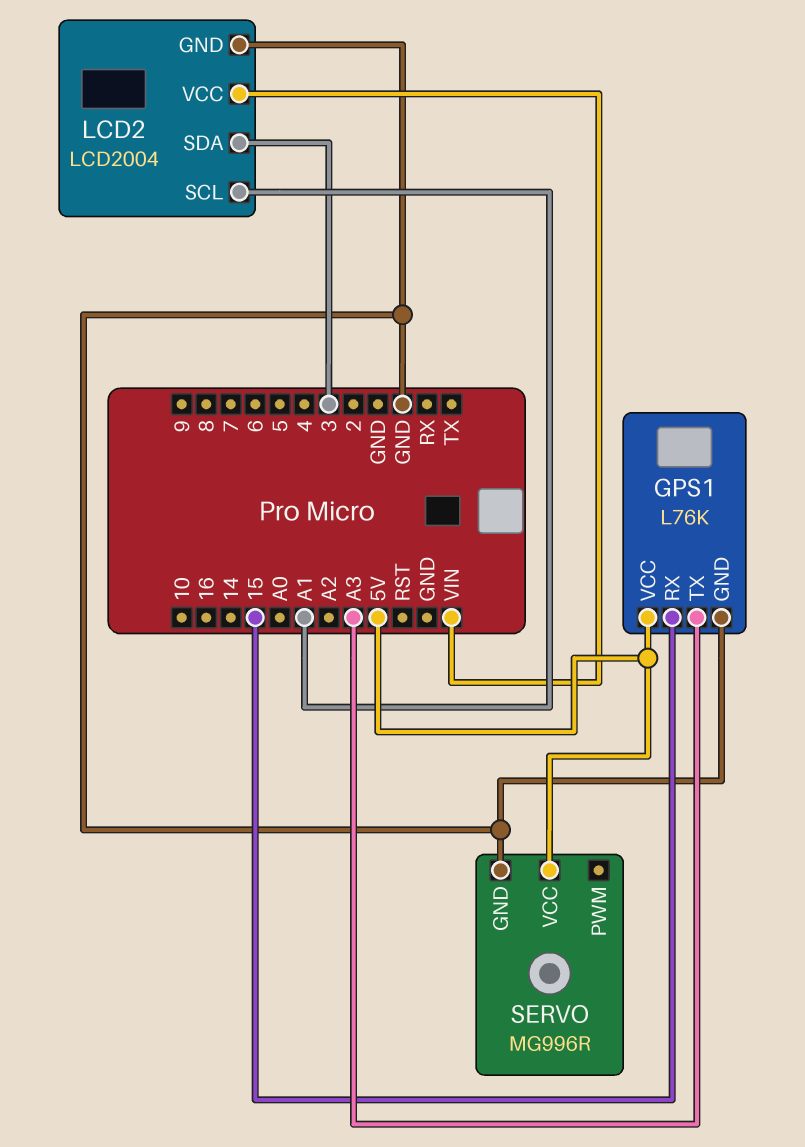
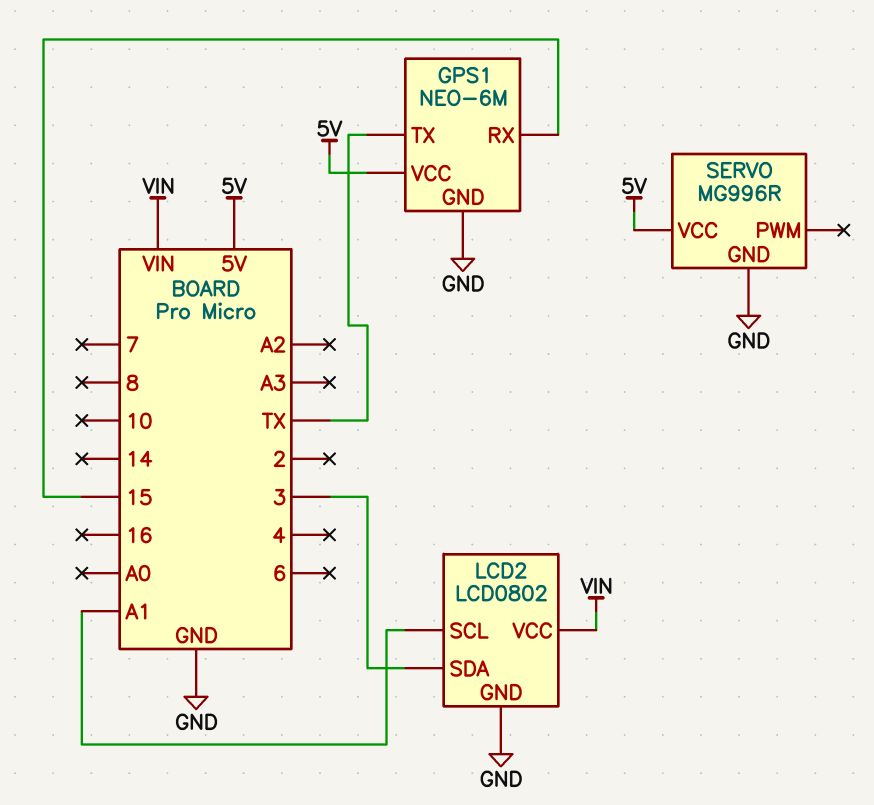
GPS1: L76K -> NEO-6M
GPS1 pin TX: A3 -> TX
LCD2: LCD2004 -> LCD0802

